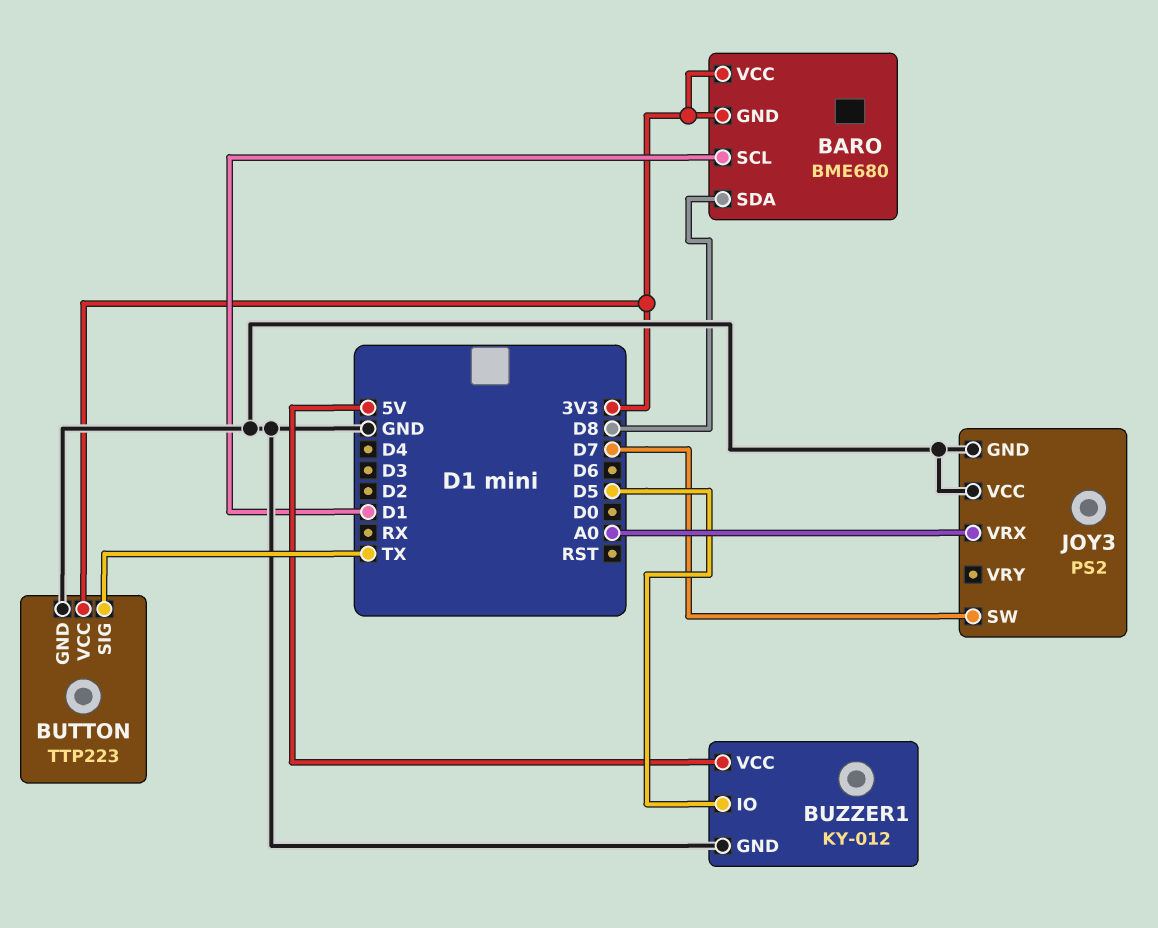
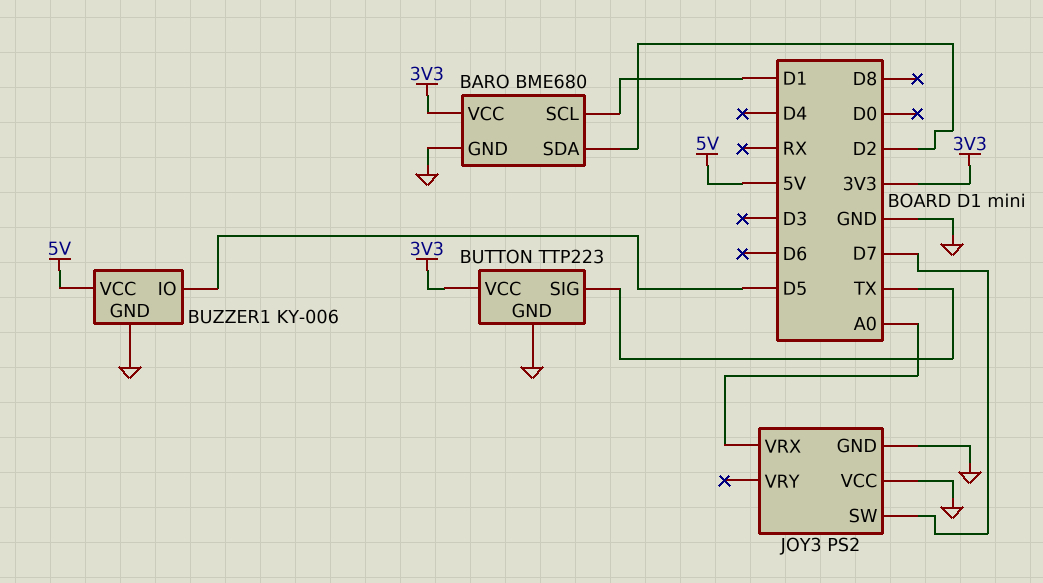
BARO pin GND: 3V3 -> GND
BARO pin SDA: D8 -> D2
BUZZER1: KY-012 -> KY-006

